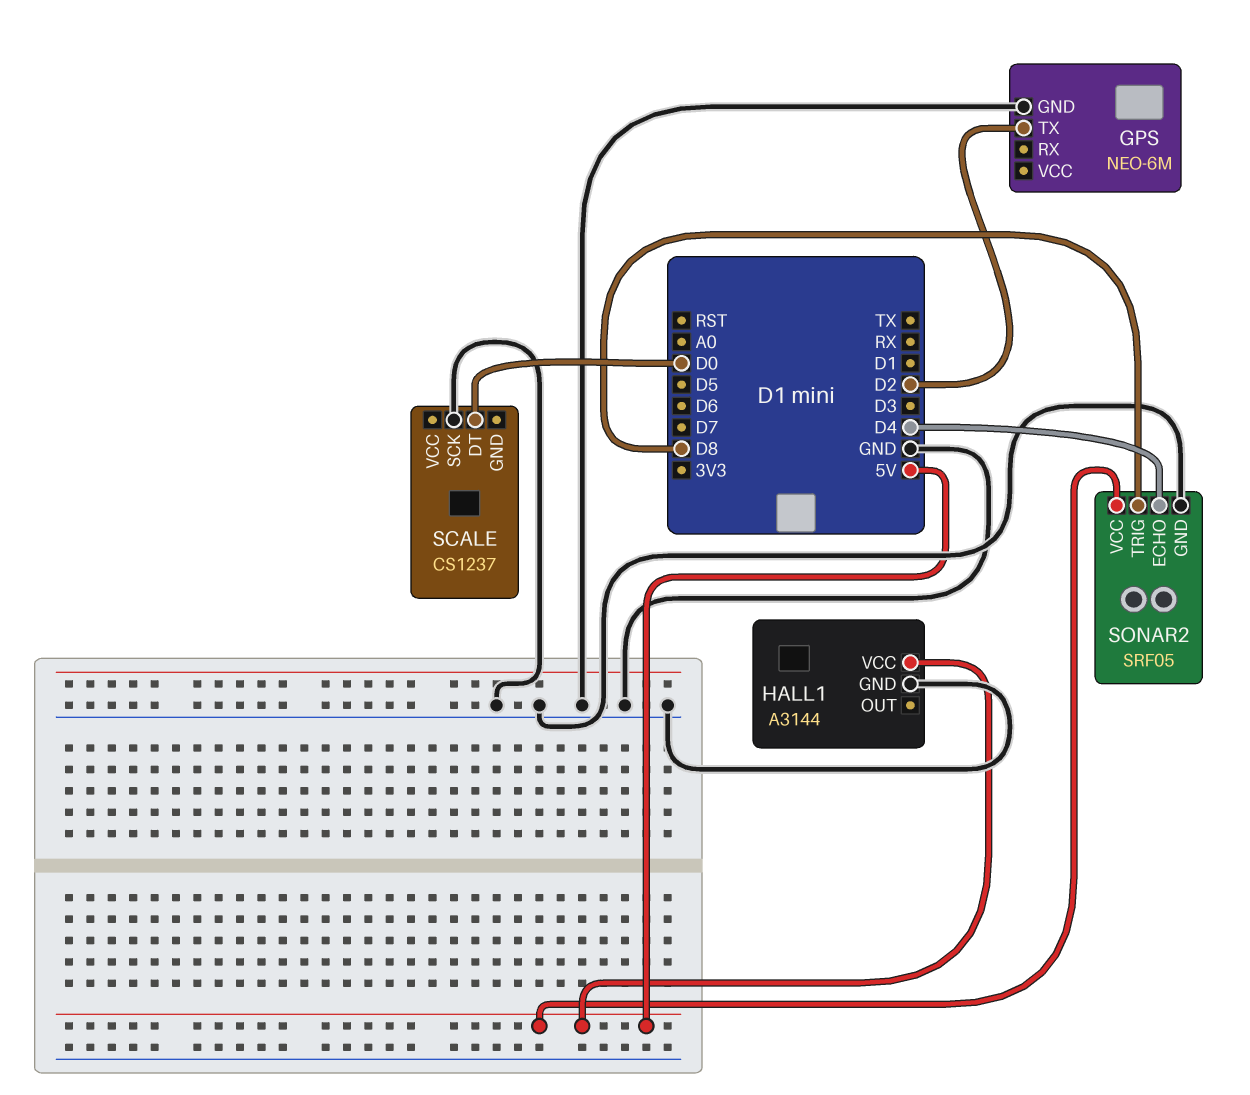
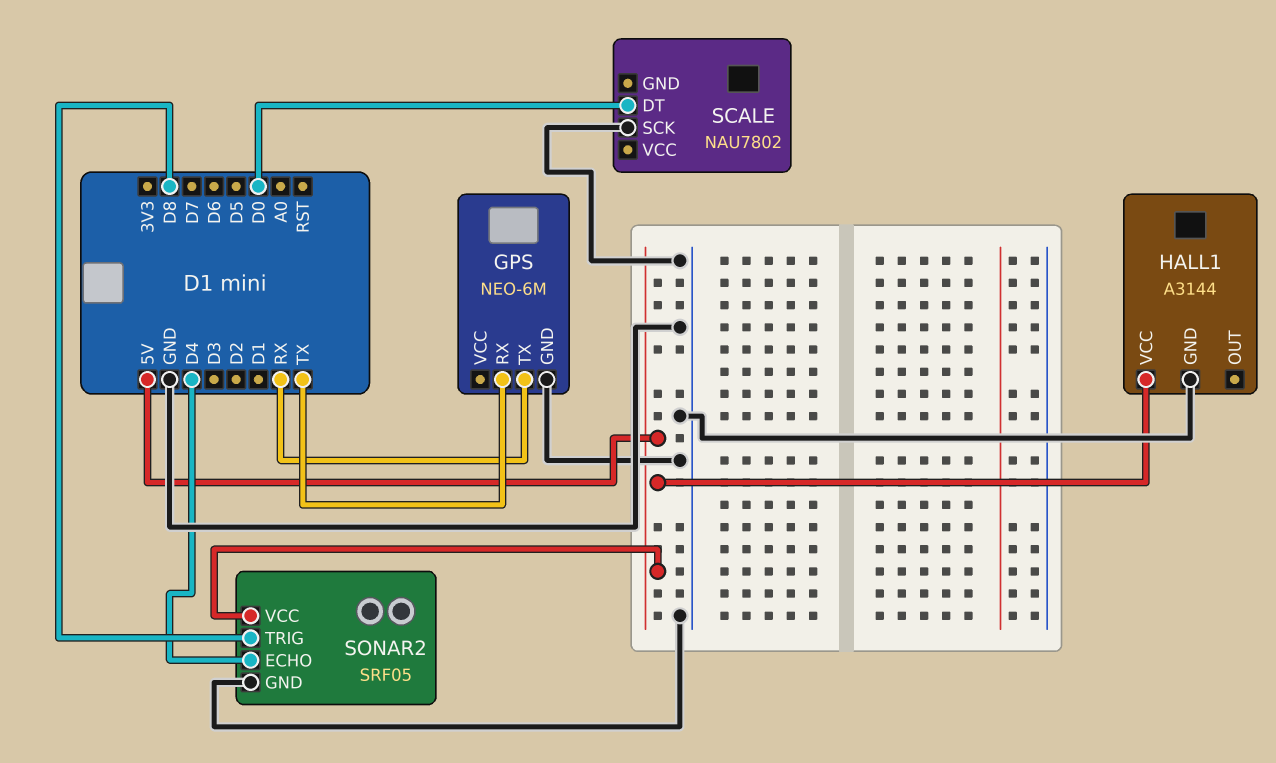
GPS pin RX: none -> TX
GPS pin TX: D2 -> RX
SCALE: CS1237 -> NAU7802

